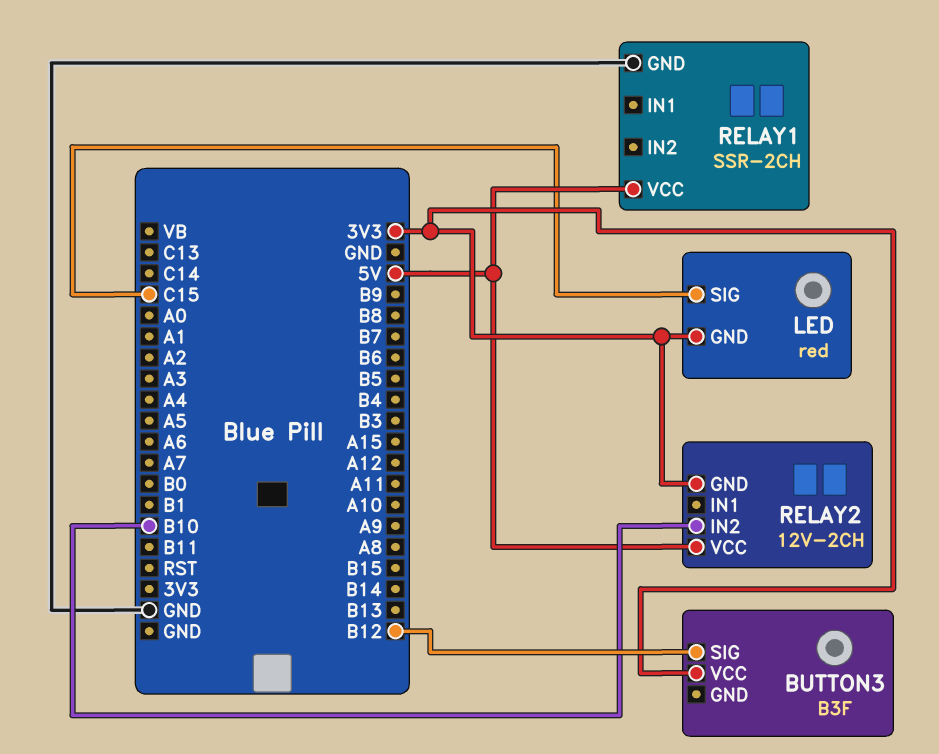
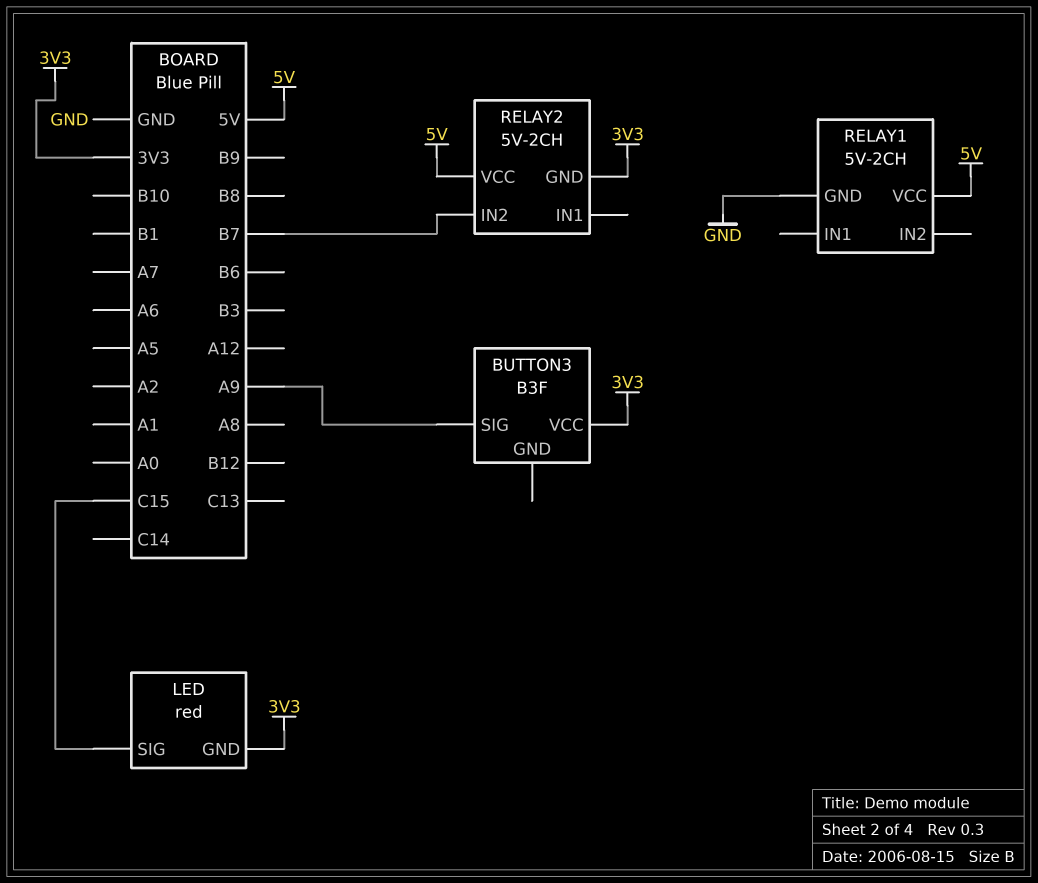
BUTTON3 pin SIG: B12 -> A9
RELAY1: SSR-2CH -> 5V-2CH
RELAY2: 12V-2CH -> 5V-2CH
RELAY2 pin IN2: B10 -> B7

